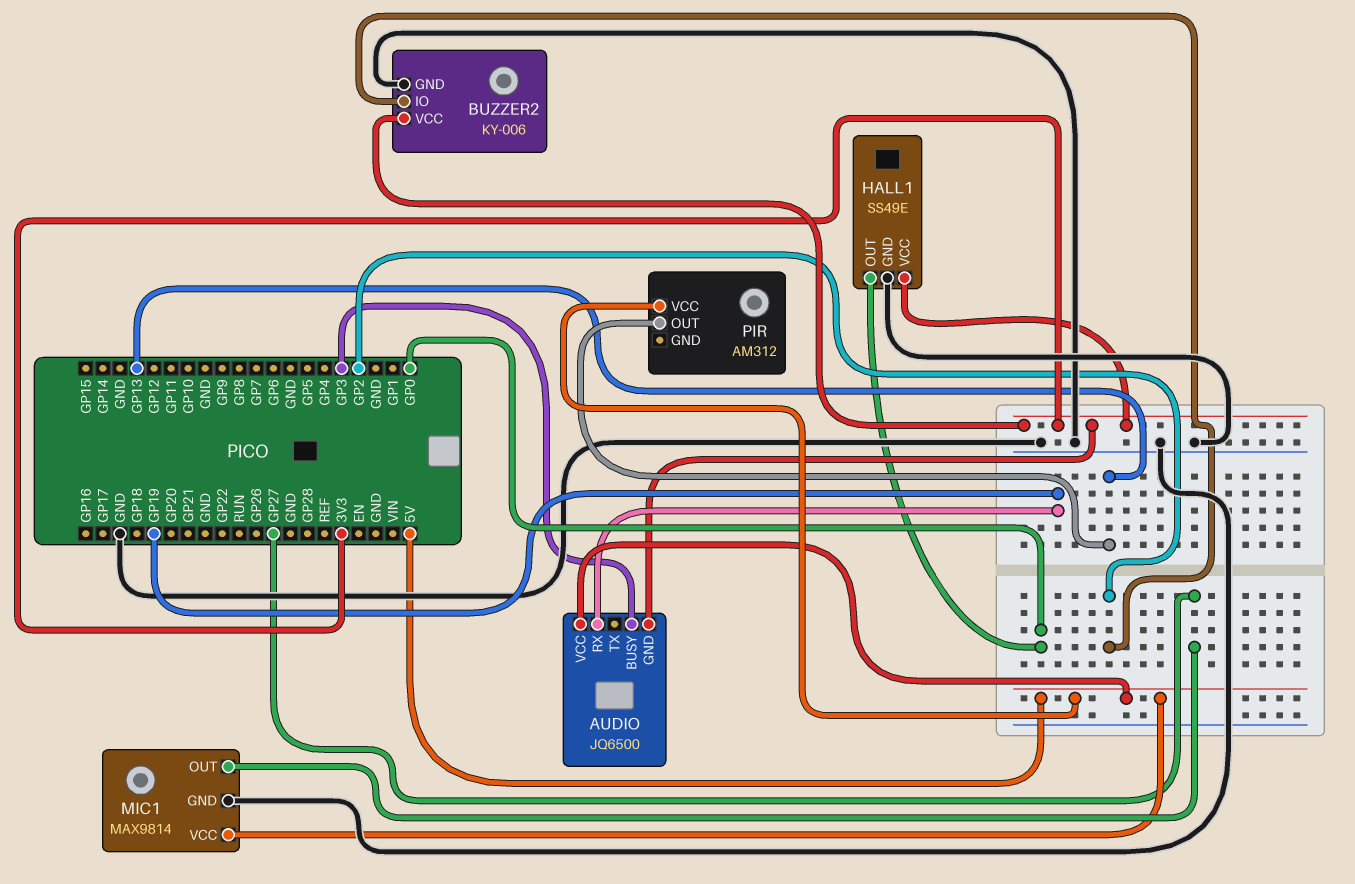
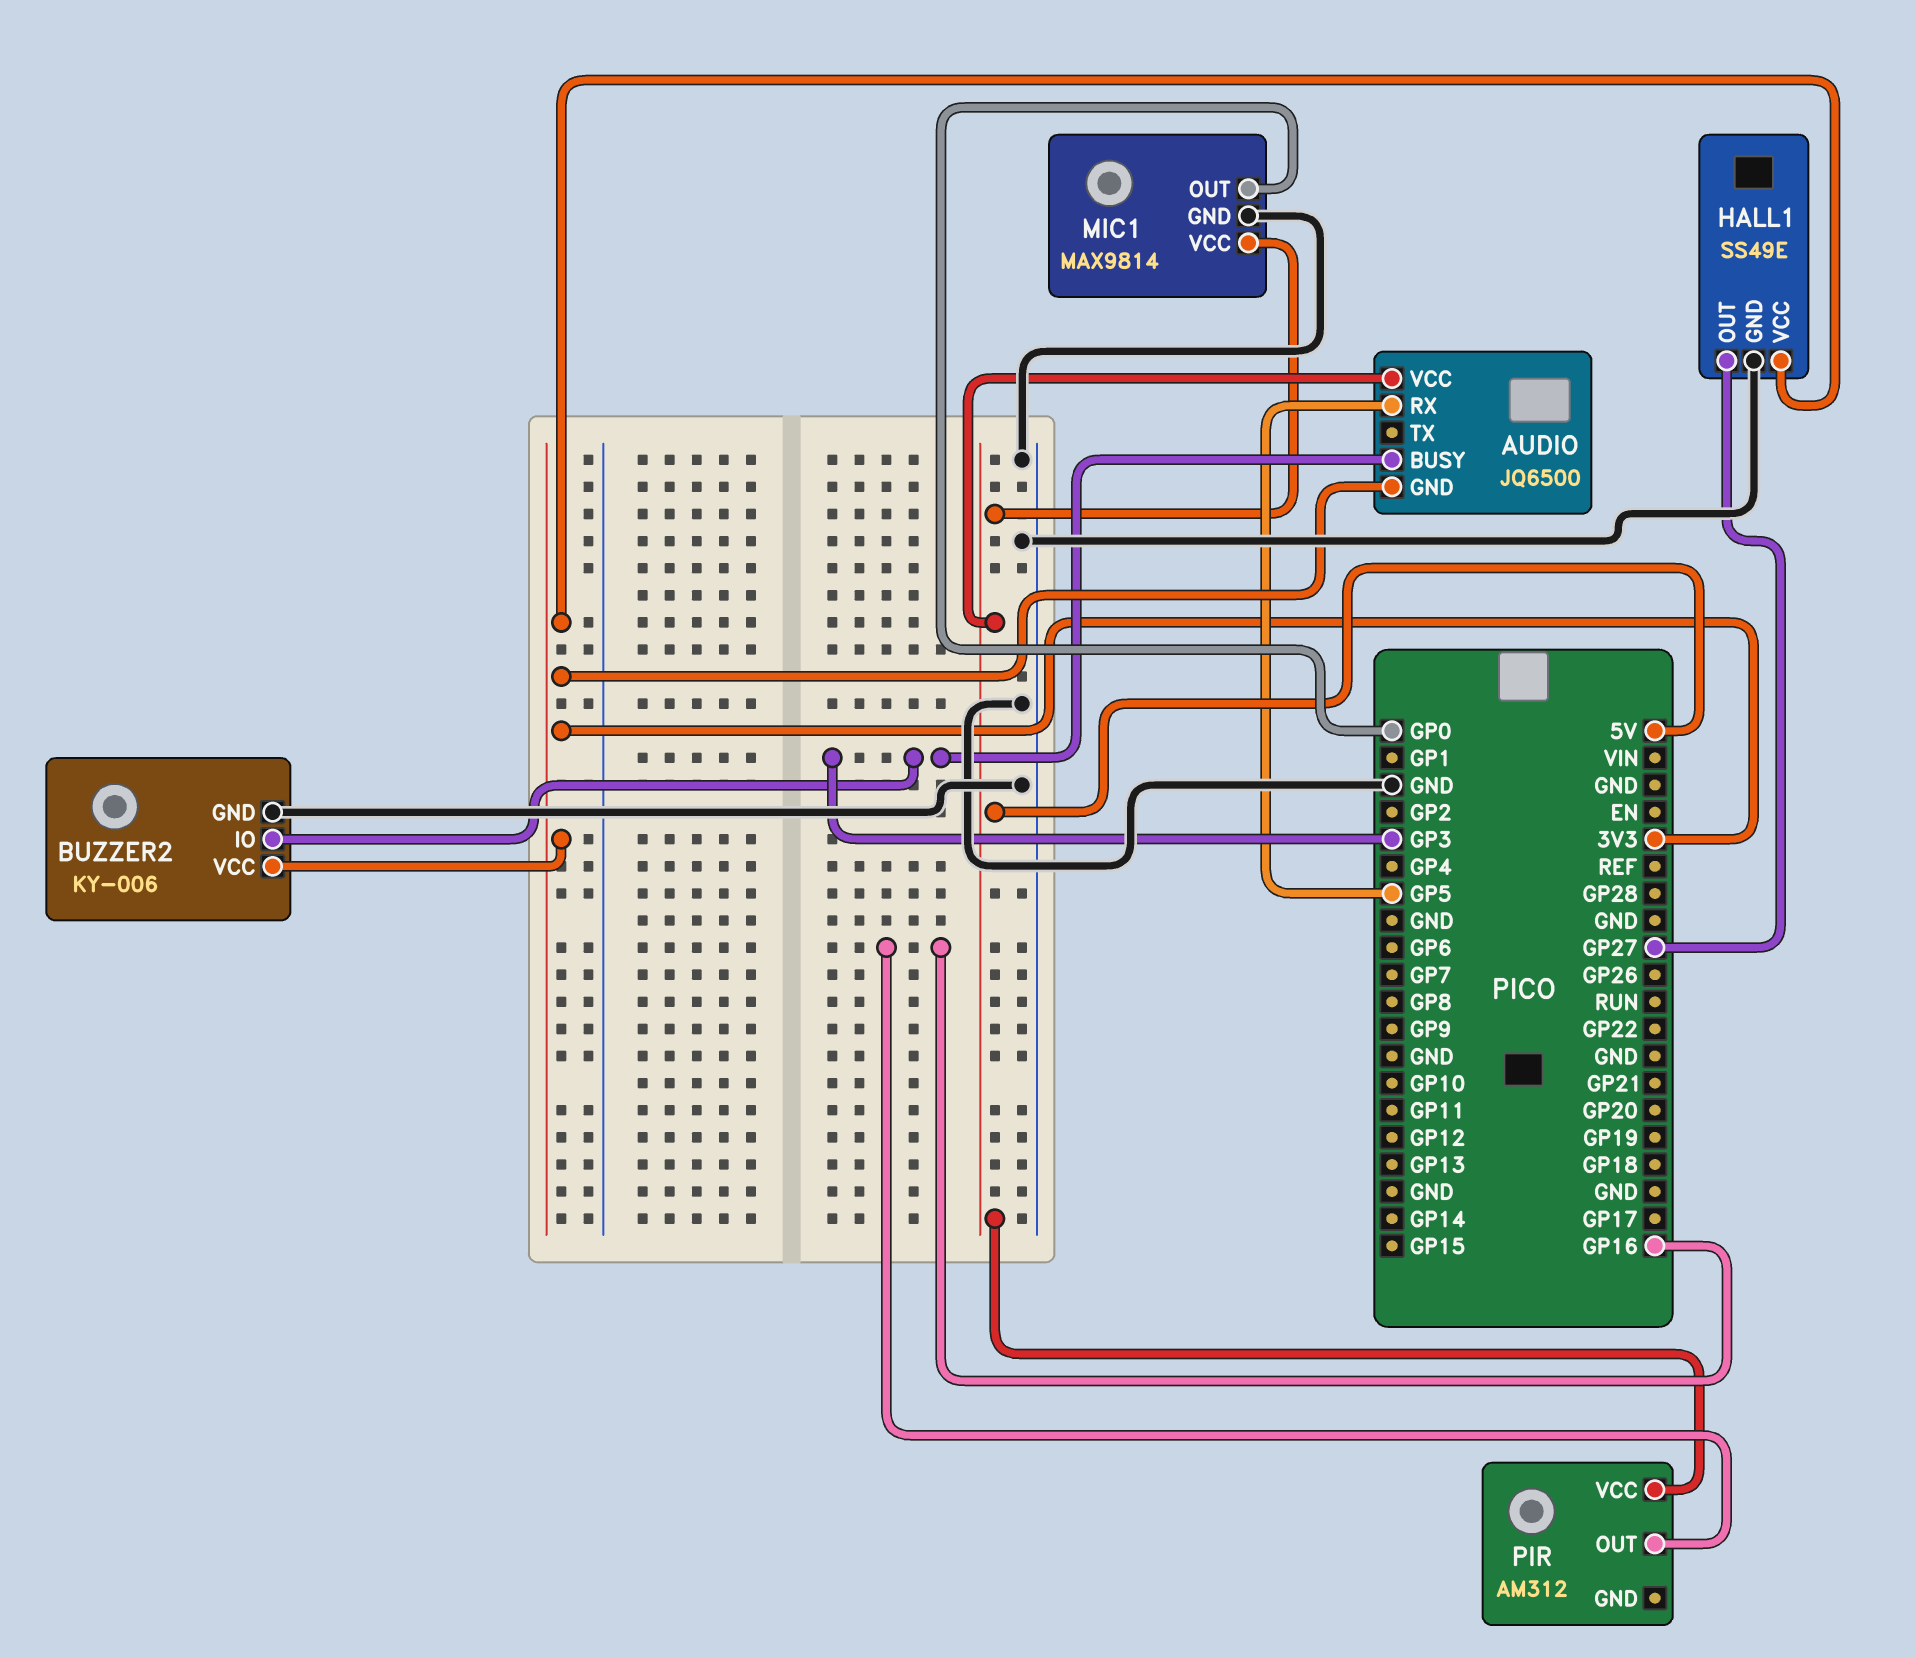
AUDIO pin RX: GP19 -> GP5
BUZZER2 pin IO: GP2 -> GP3
HALL1 pin OUT: GP0 -> GP27
MIC1 pin OUT: GP27 -> GP0
PIR pin OUT: GP13 -> GP16

